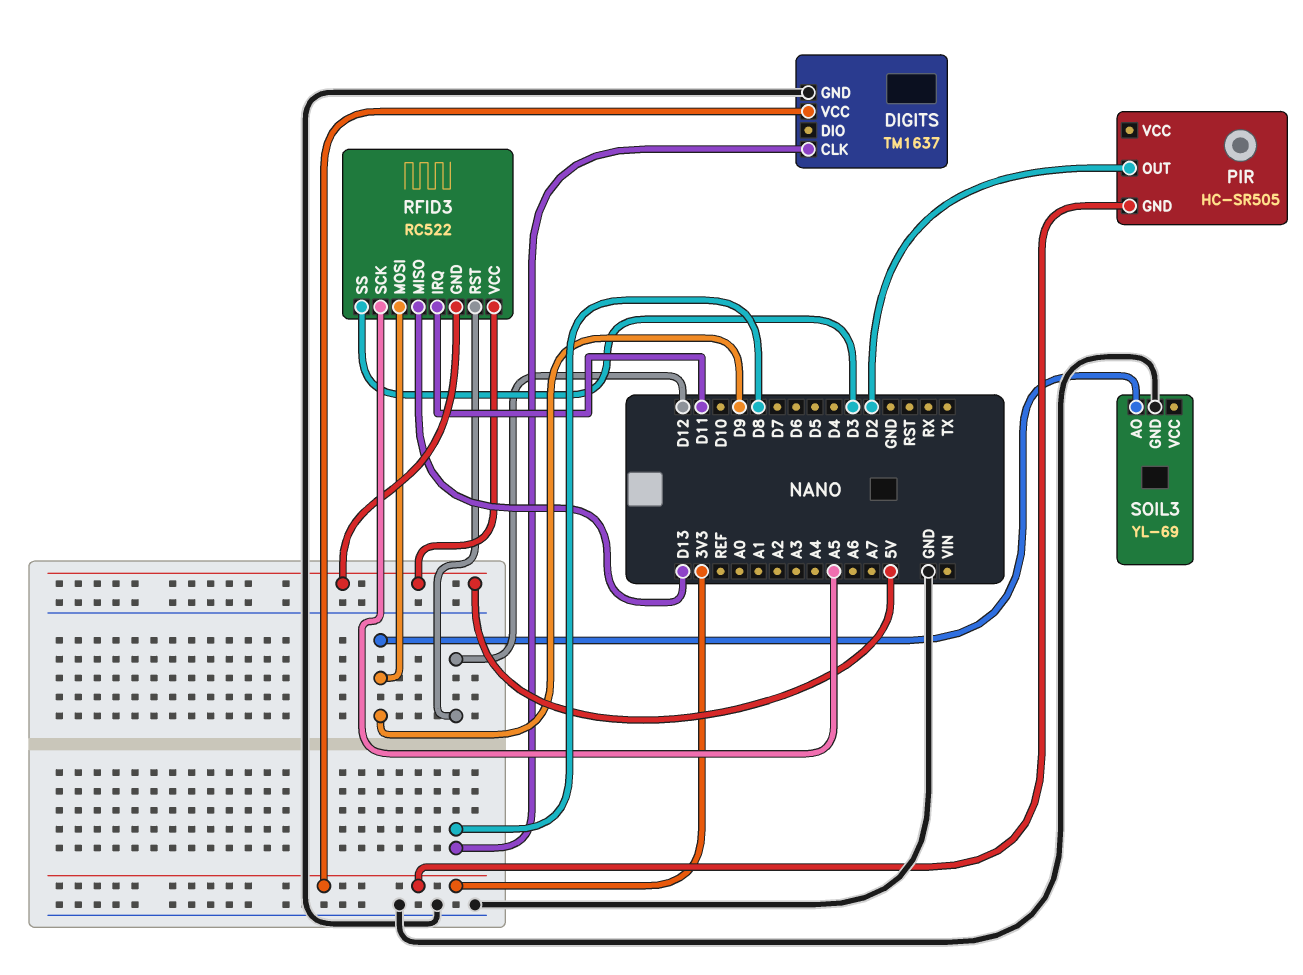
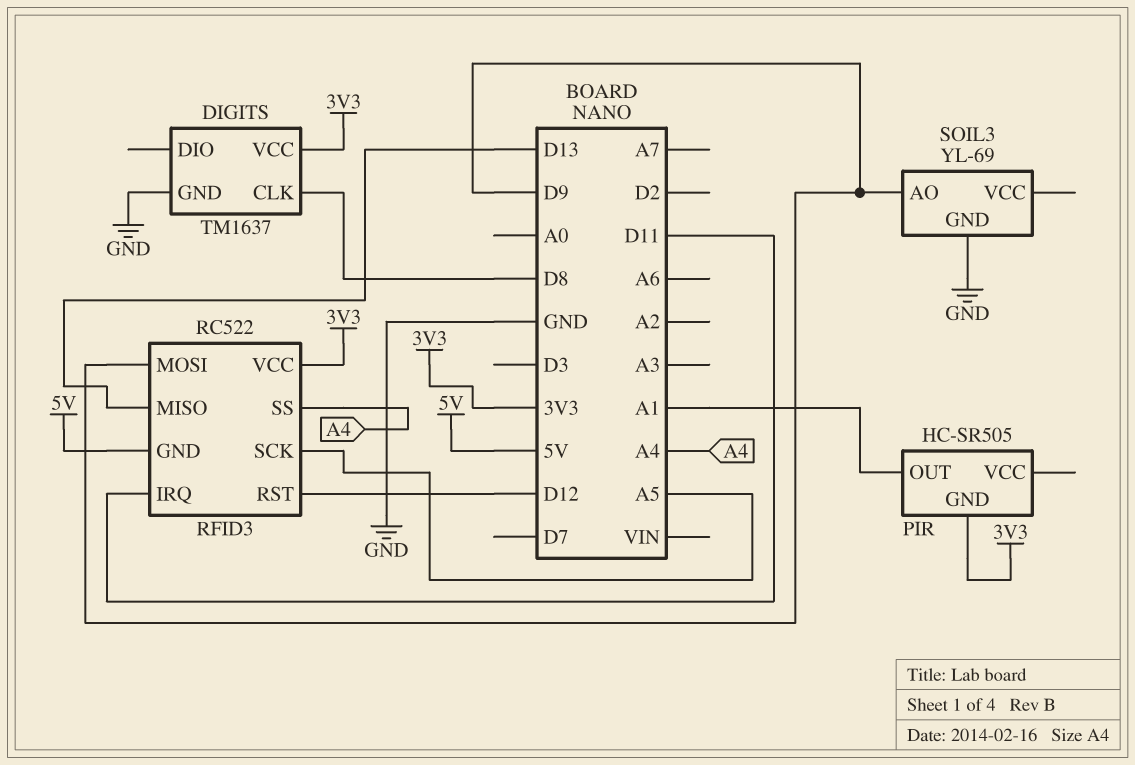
PIR pin OUT: D2 -> A1
RFID3 pin SS: D3 -> A4
RFID3 pin VCC: 5V -> 3V3

